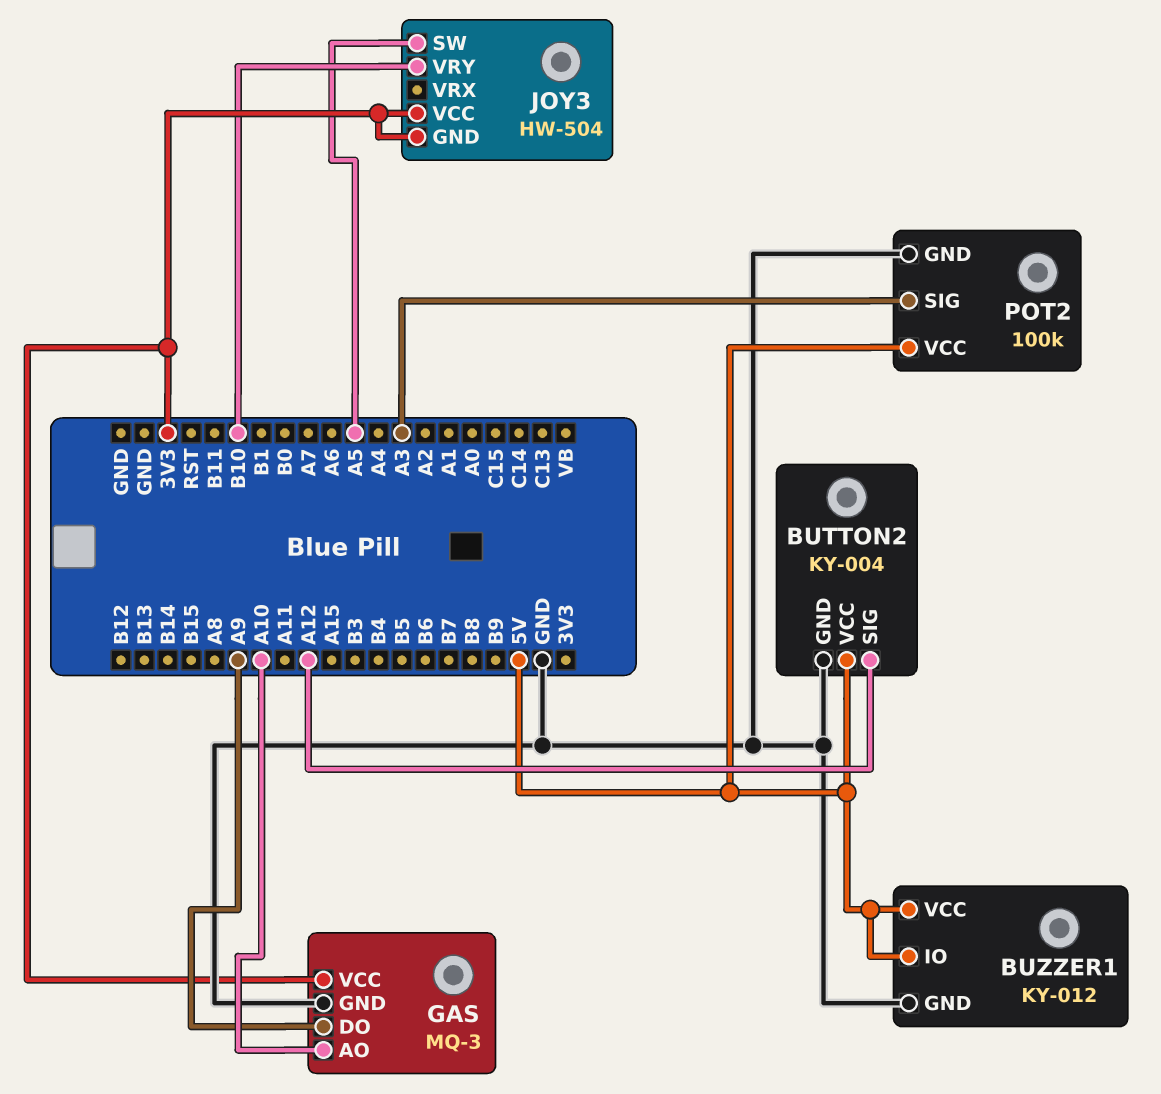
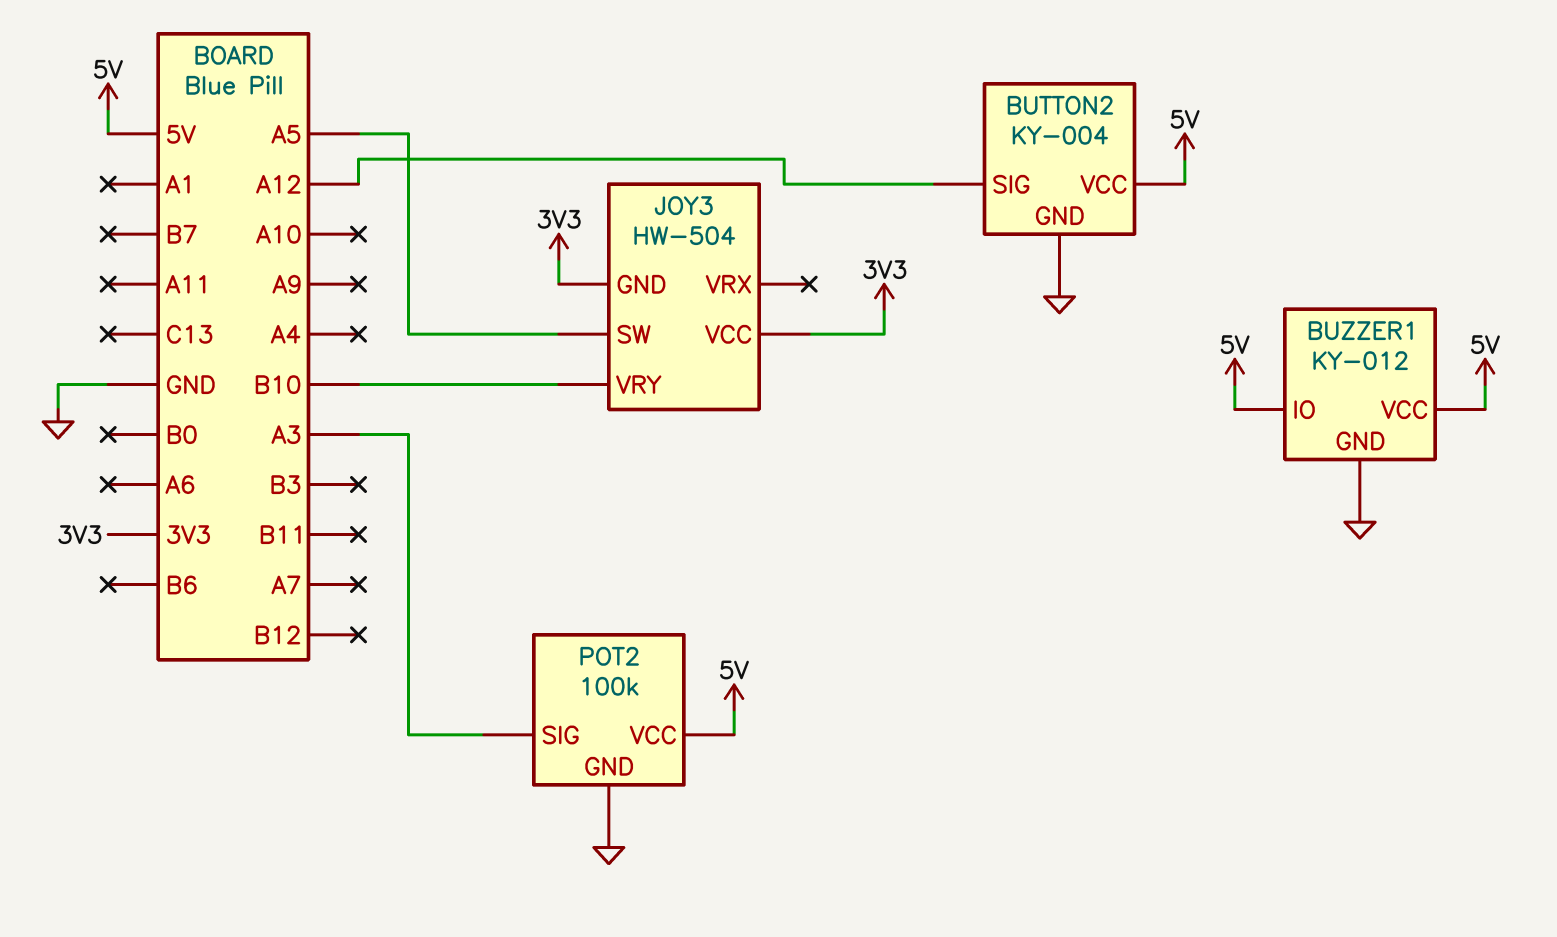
GAS: MQ-3 -> none
GAS pin AO: A10 -> none
GAS pin DO: A9 -> none
GAS pin GND: GND -> none
GAS pin VCC: 3V3 -> none

